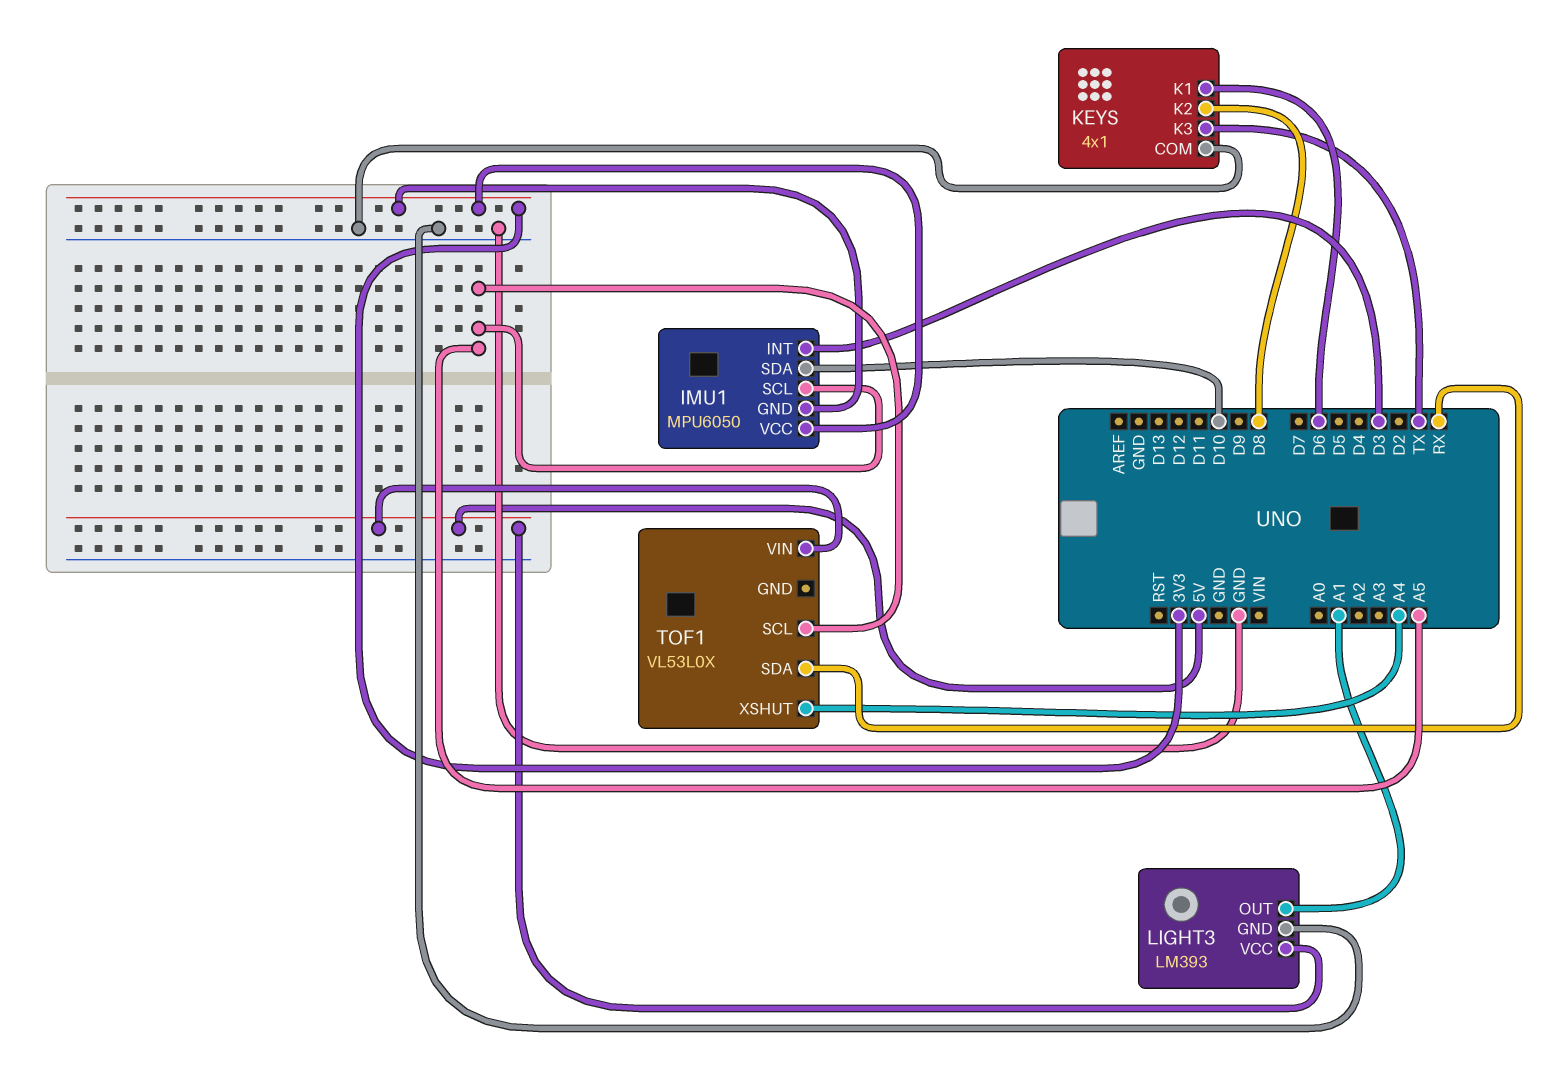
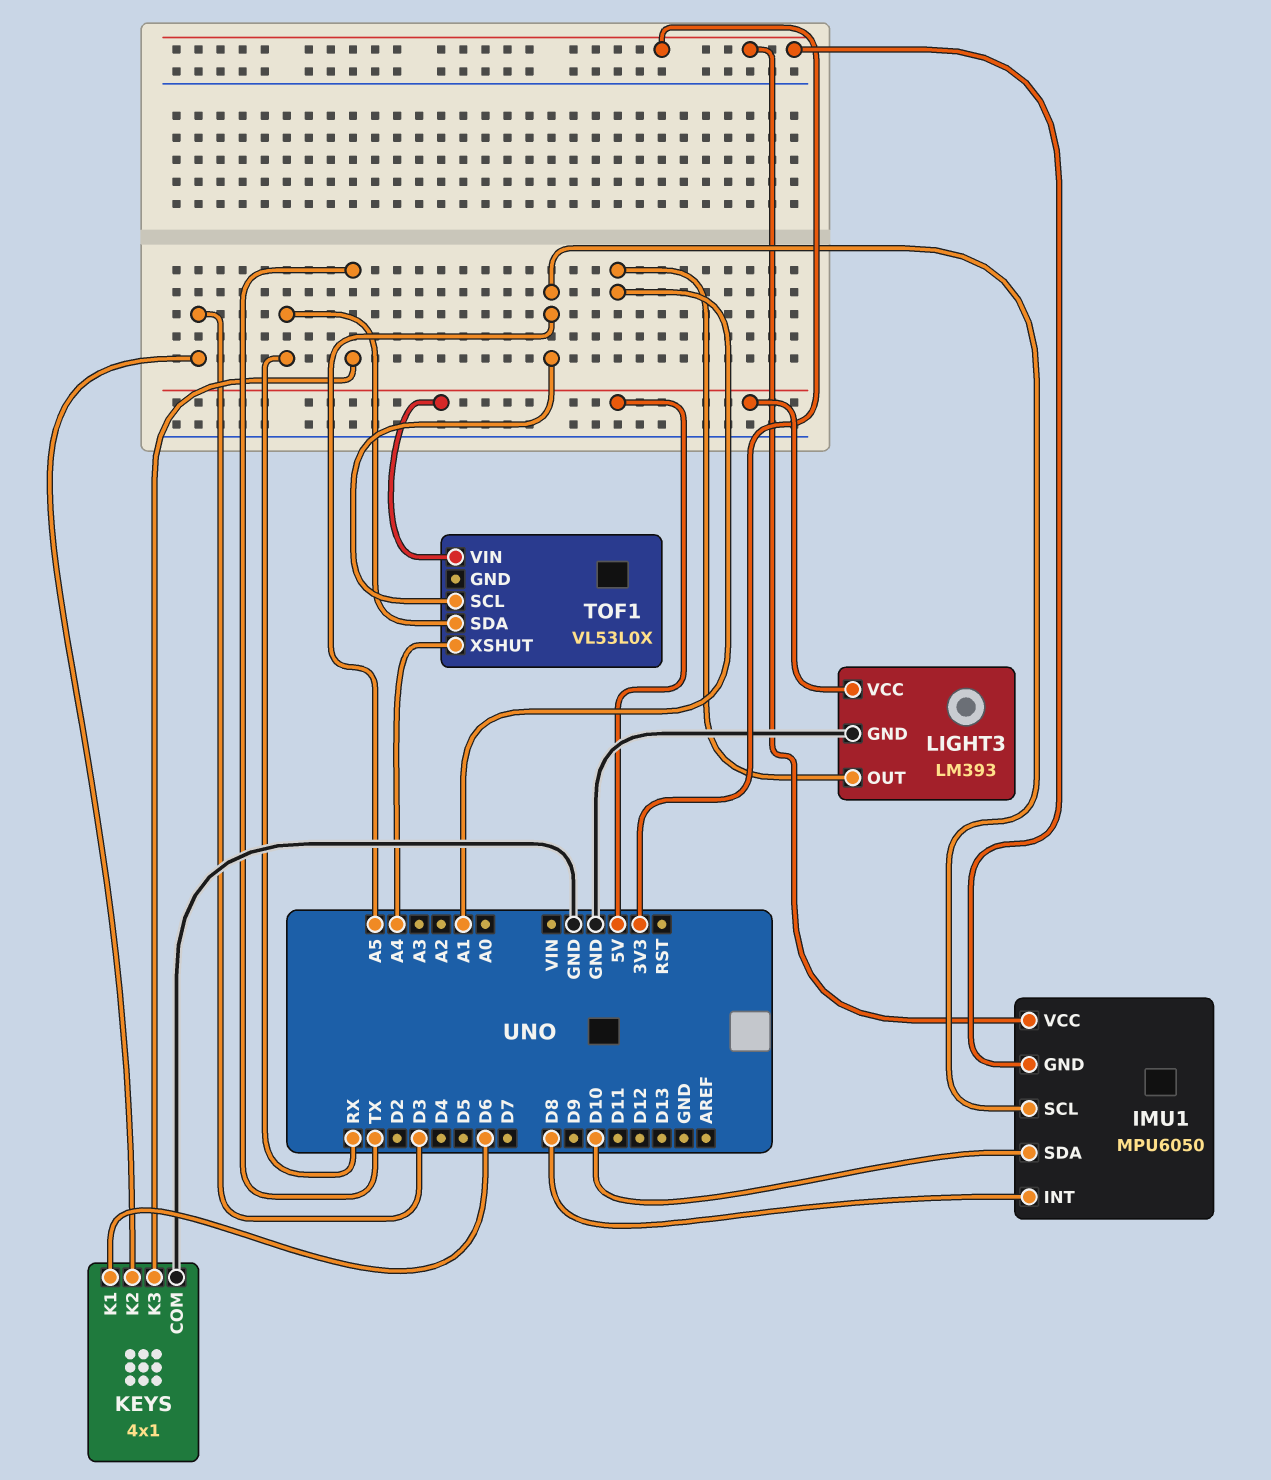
IMU1 pin INT: D3 -> D8
KEYS pin K2: D8 -> D3

